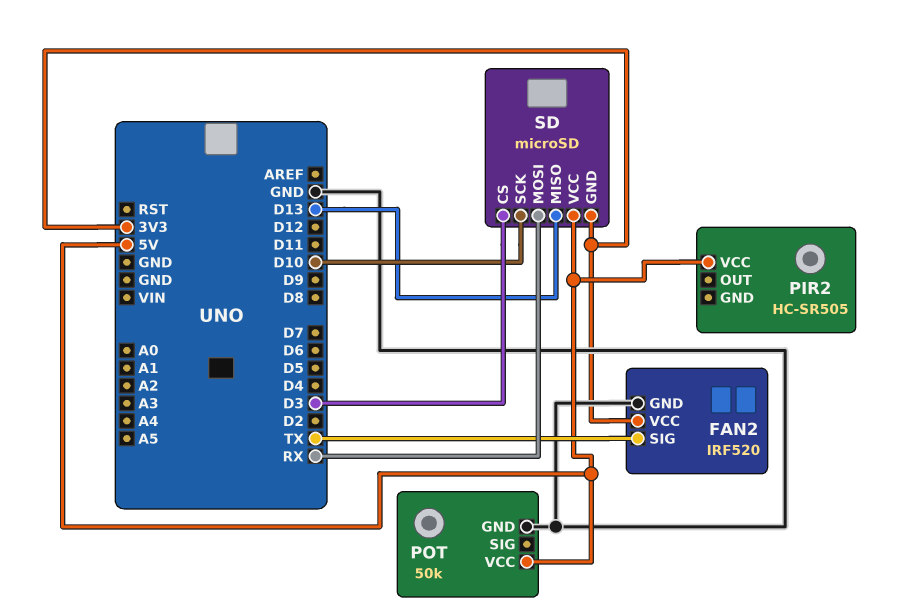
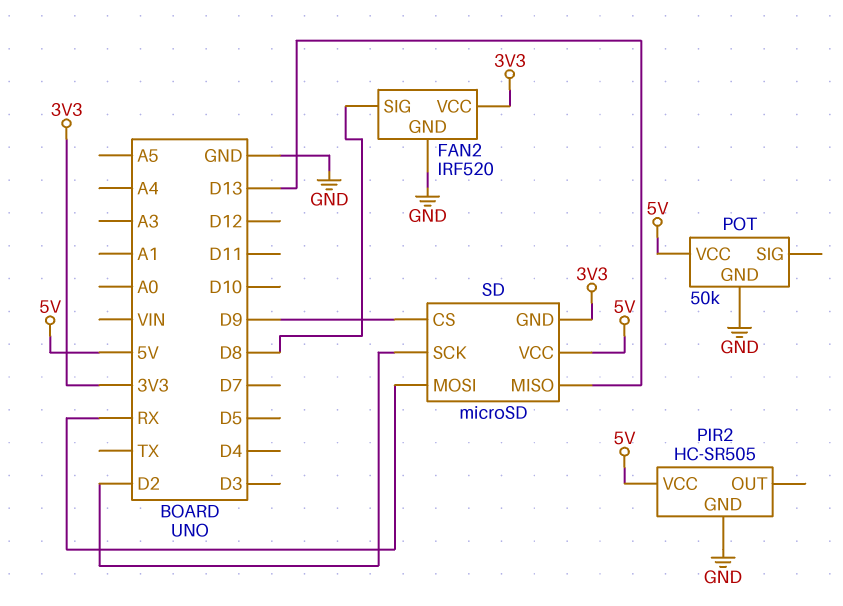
FAN2 pin SIG: TX -> D8
PIR2 pin GND: none -> GND
SD pin CS: D3 -> D9
SD pin SCK: D10 -> D2

